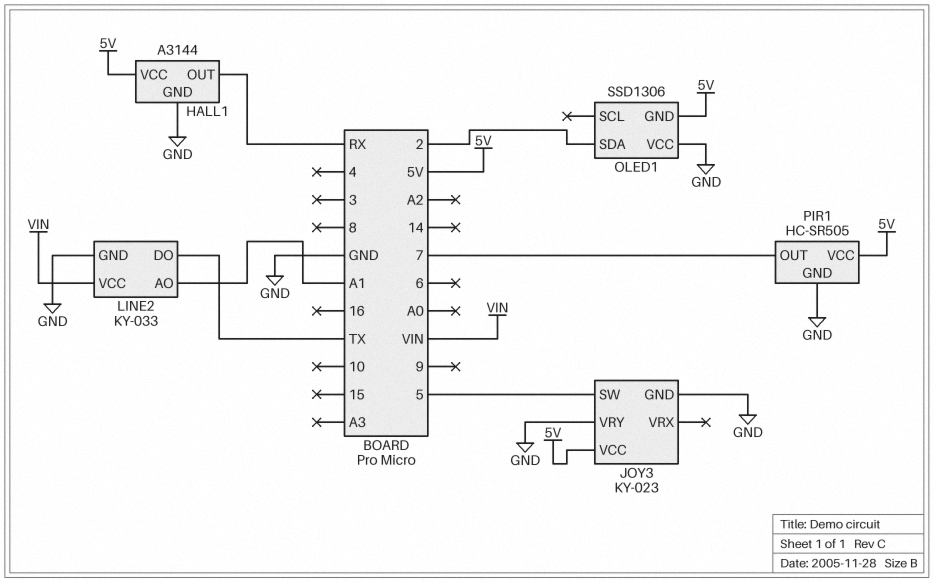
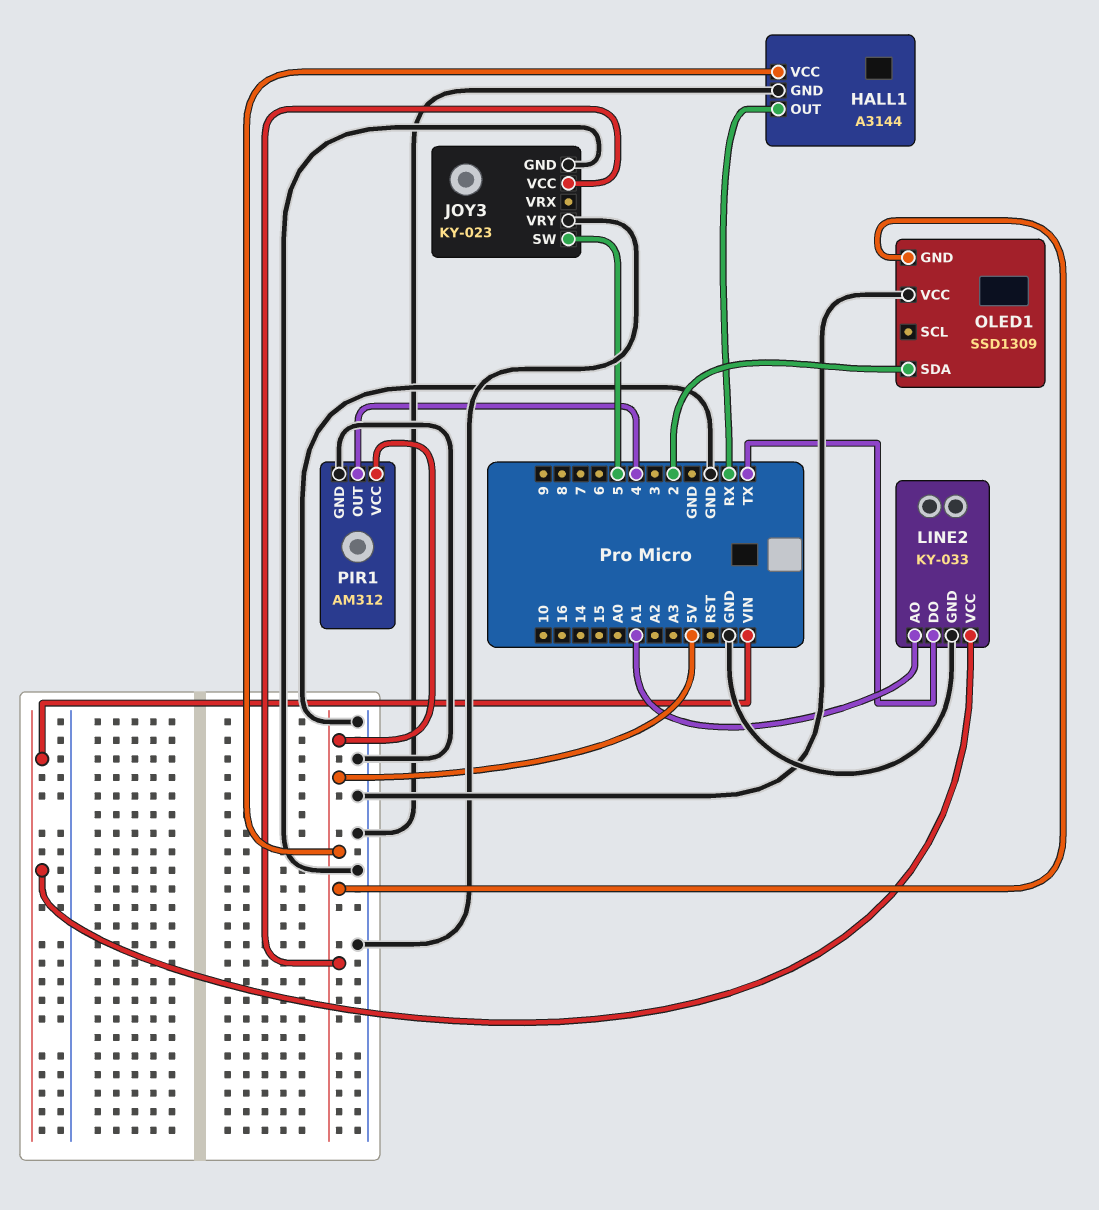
OLED1: SSD1306 -> SSD1309
PIR1: HC-SR505 -> AM312
PIR1 pin OUT: 7 -> 4

